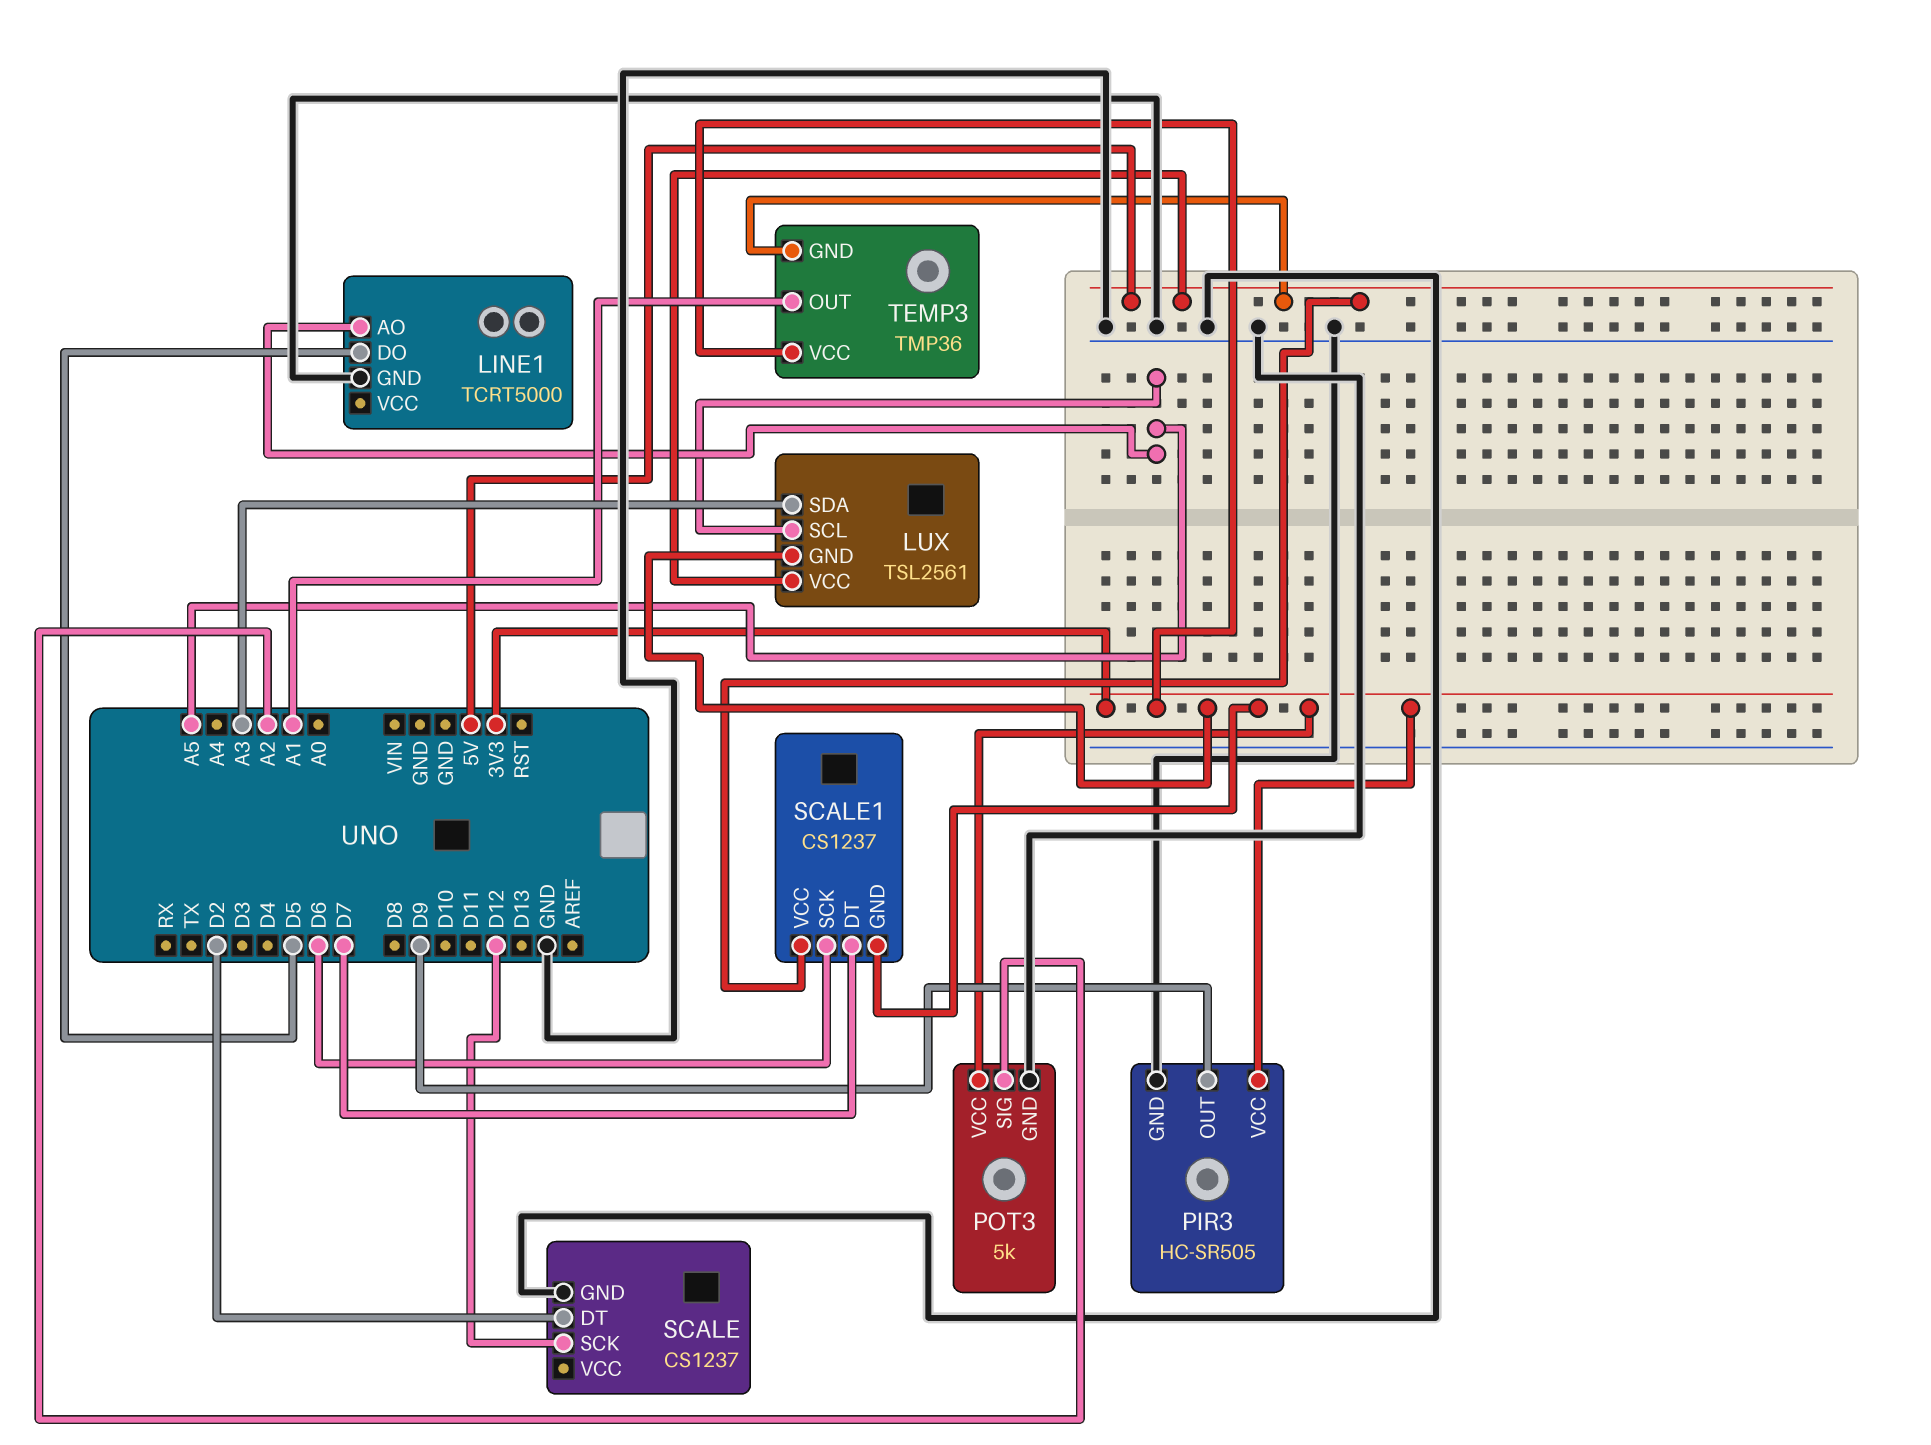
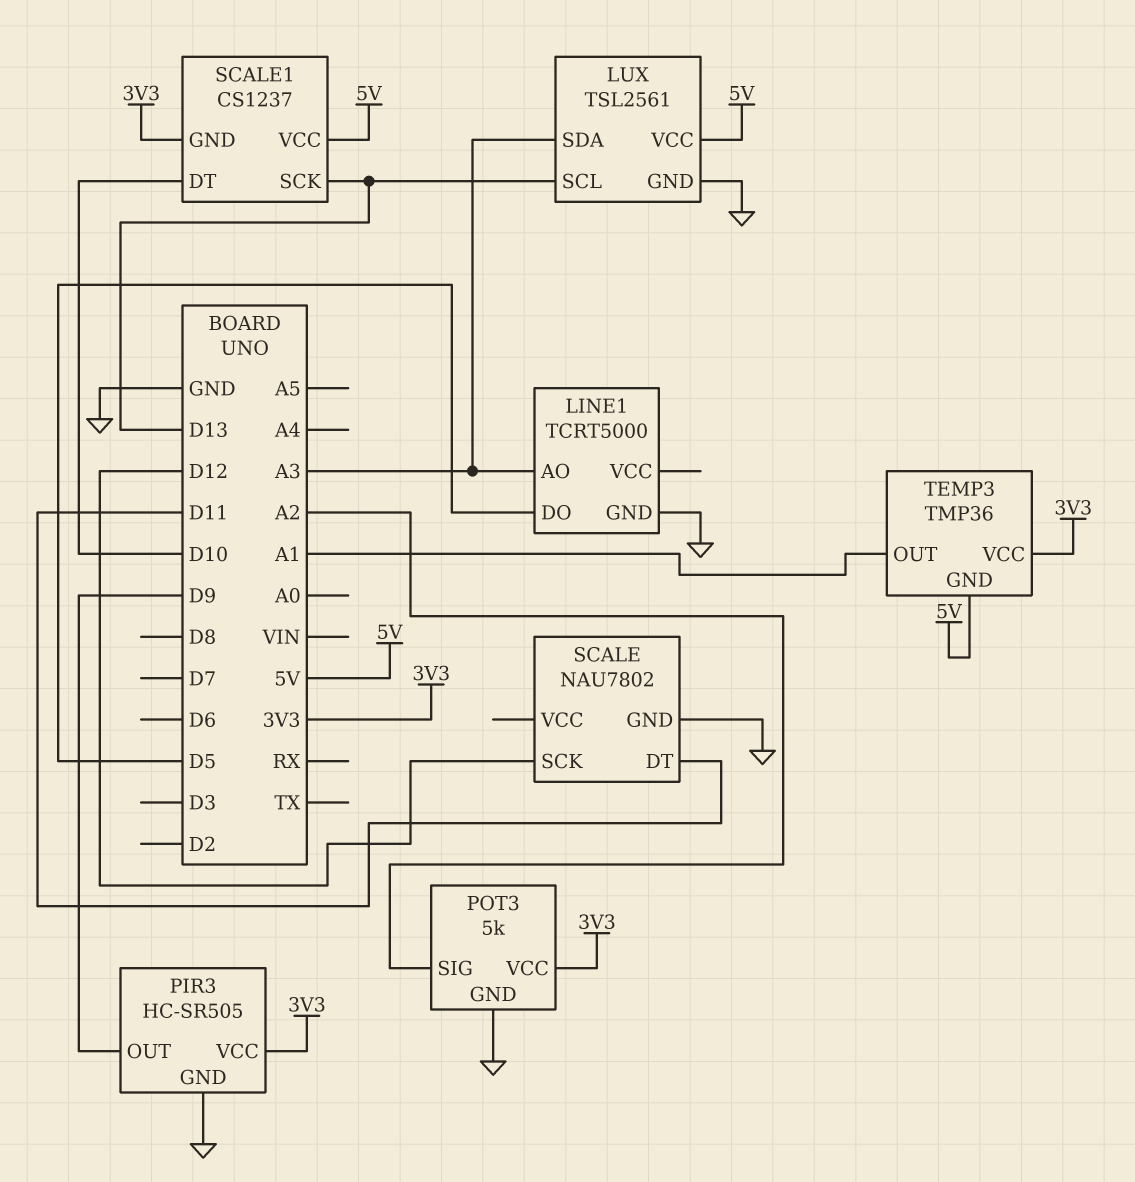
LINE1 pin AO: A5 -> A3
LUX pin GND: 3V3 -> GND
LUX pin SCL: A5 -> D13
SCALE: CS1237 -> NAU7802
SCALE pin DT: D2 -> D11
SCALE1 pin DT: D7 -> D10
SCALE1 pin SCK: D6 -> D13

